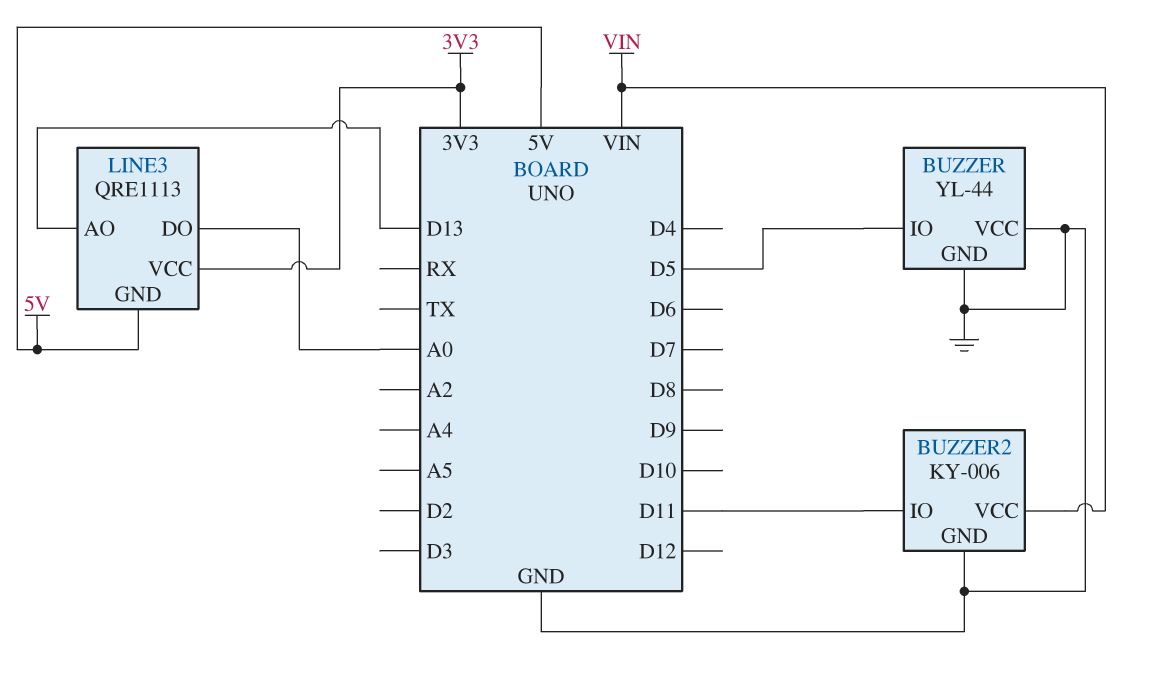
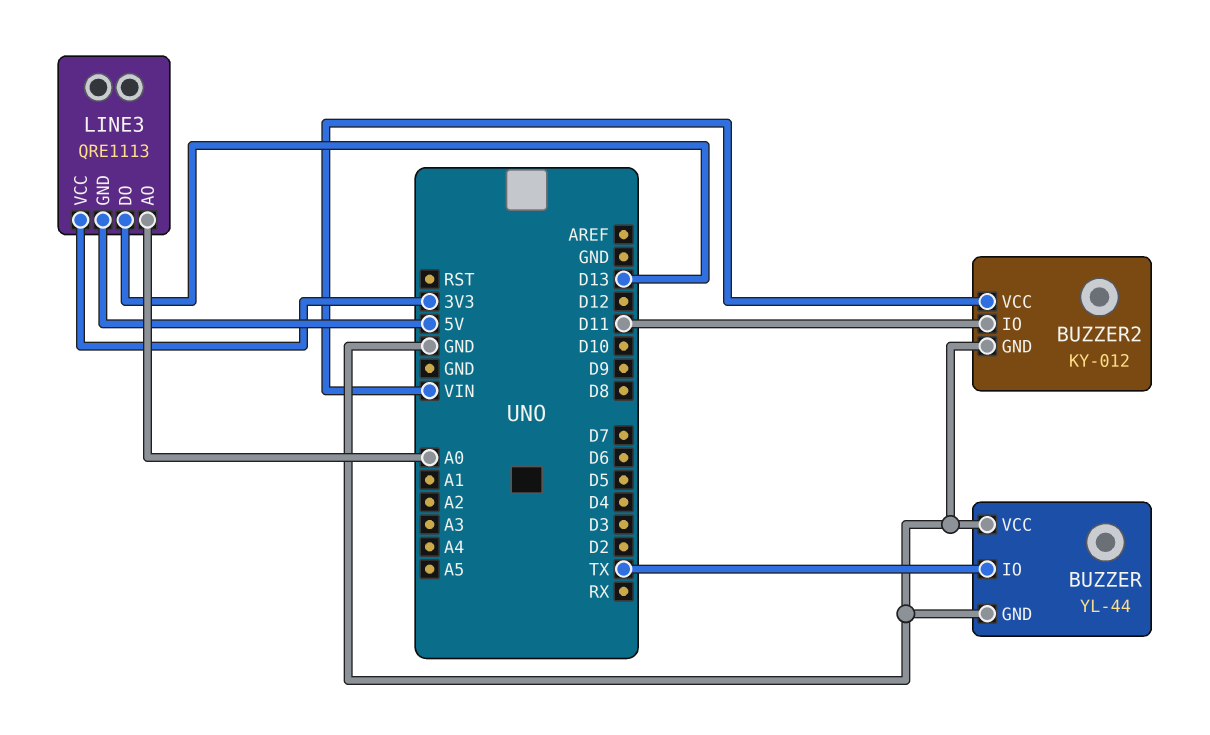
BUZZER pin IO: D5 -> TX
BUZZER2: KY-006 -> KY-012
LINE3 pin AO: D13 -> A0
LINE3 pin DO: A0 -> D13

